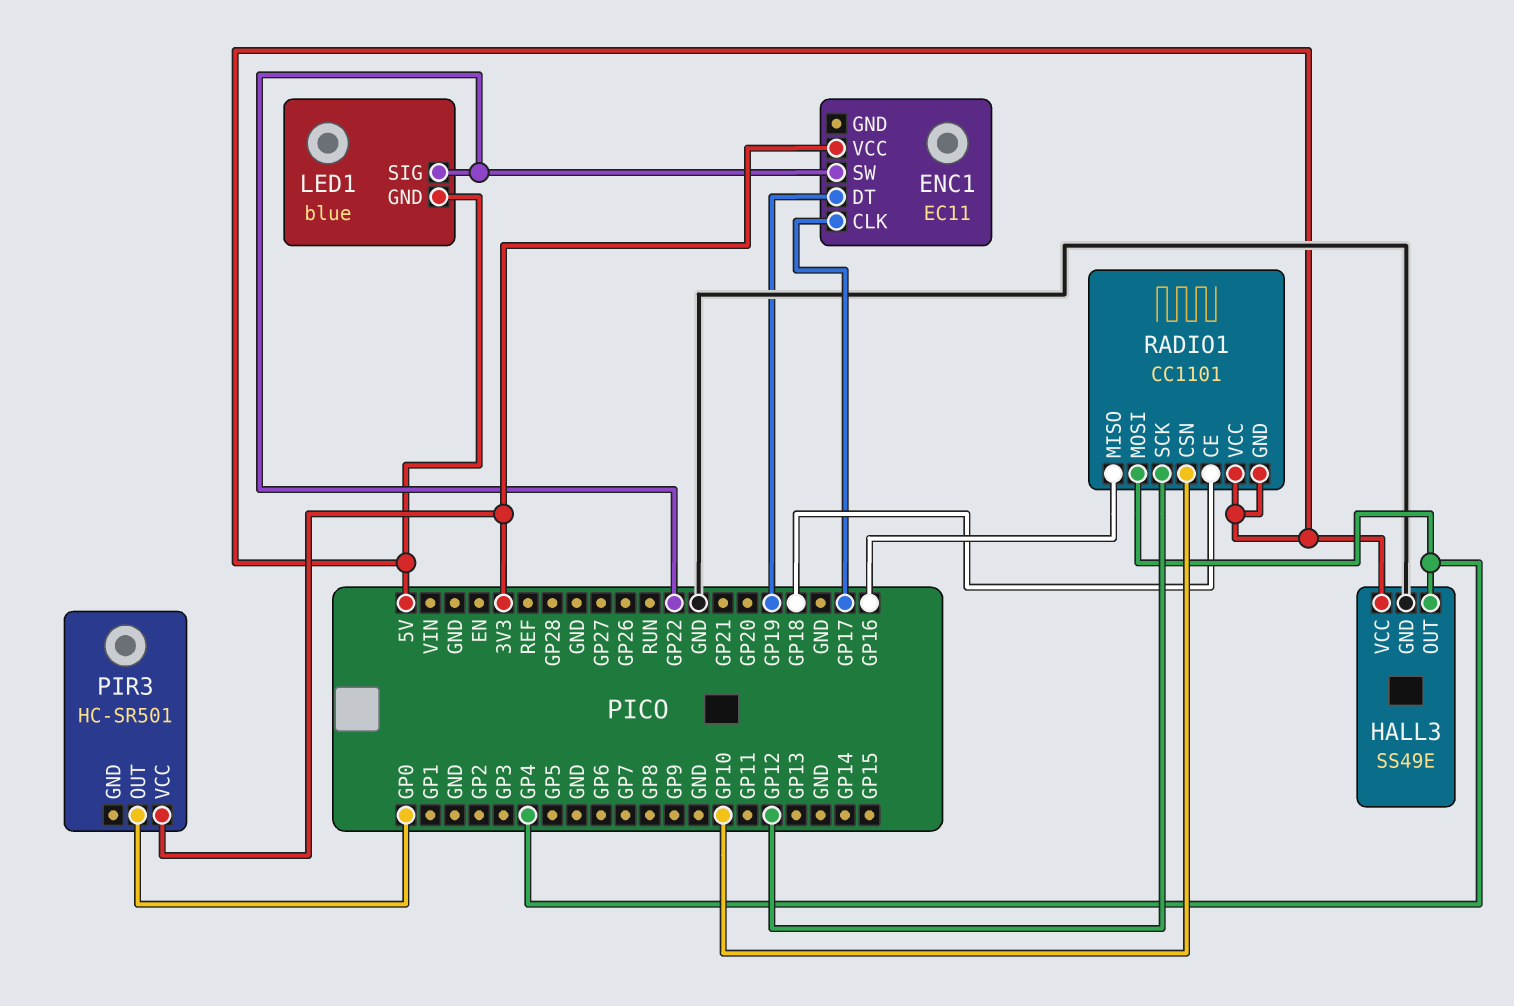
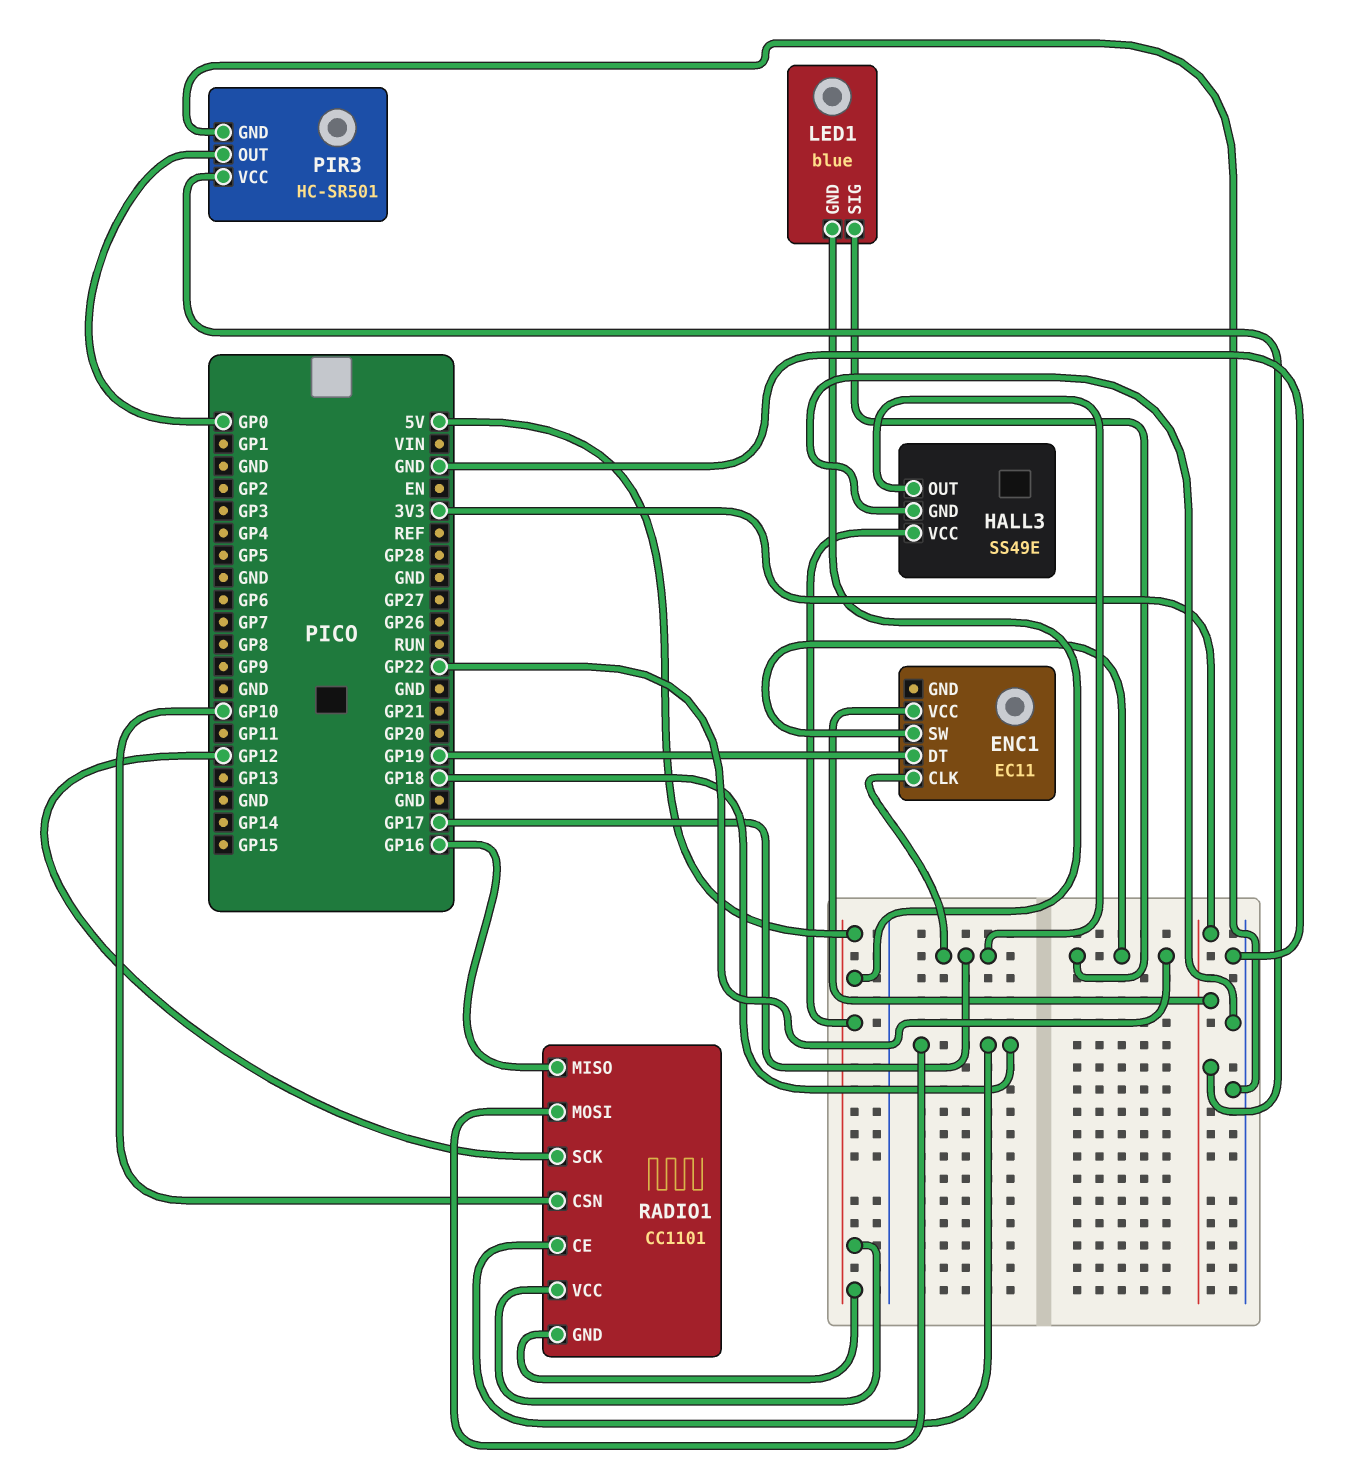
HALL3 pin OUT: GP4 -> GP17
PIR3 pin GND: none -> GND
RADIO1 pin MOSI: GP4 -> GP18

